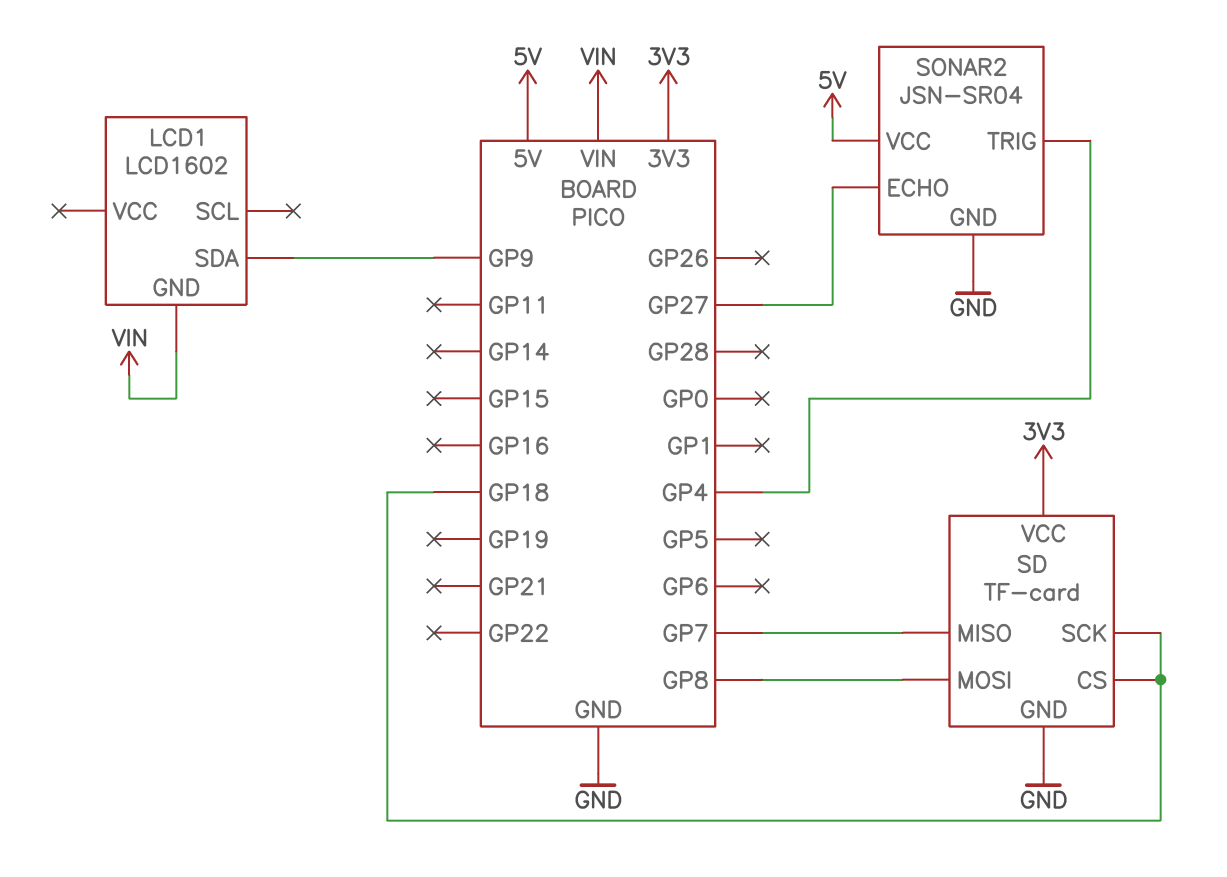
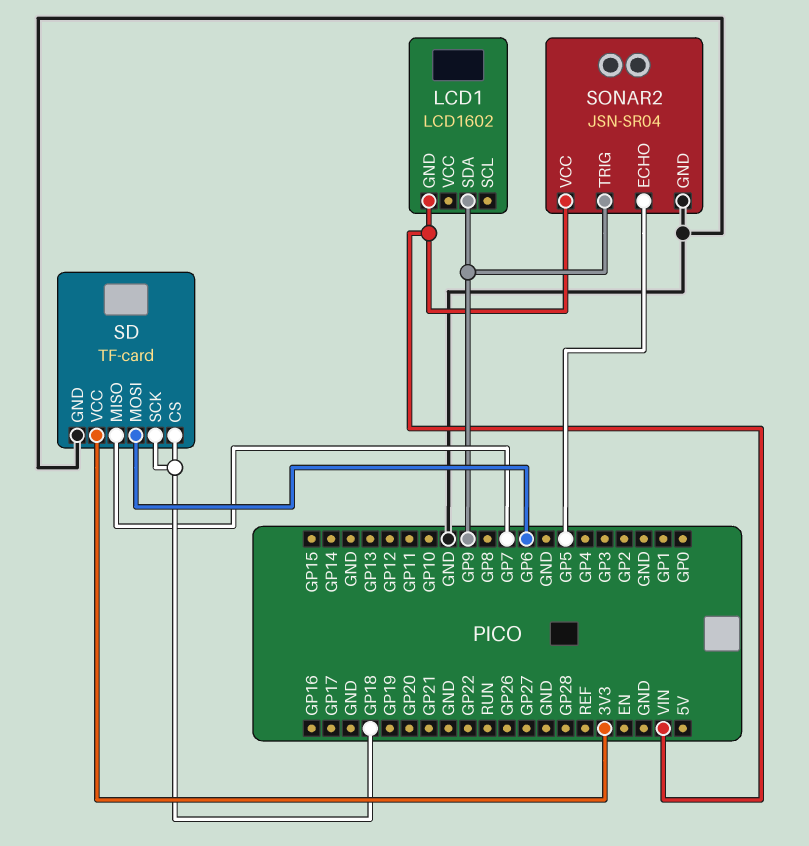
SD pin MOSI: GP8 -> GP6
SONAR2 pin ECHO: GP27 -> GP5
SONAR2 pin TRIG: GP4 -> GP9
SONAR2 pin VCC: 5V -> VIN

